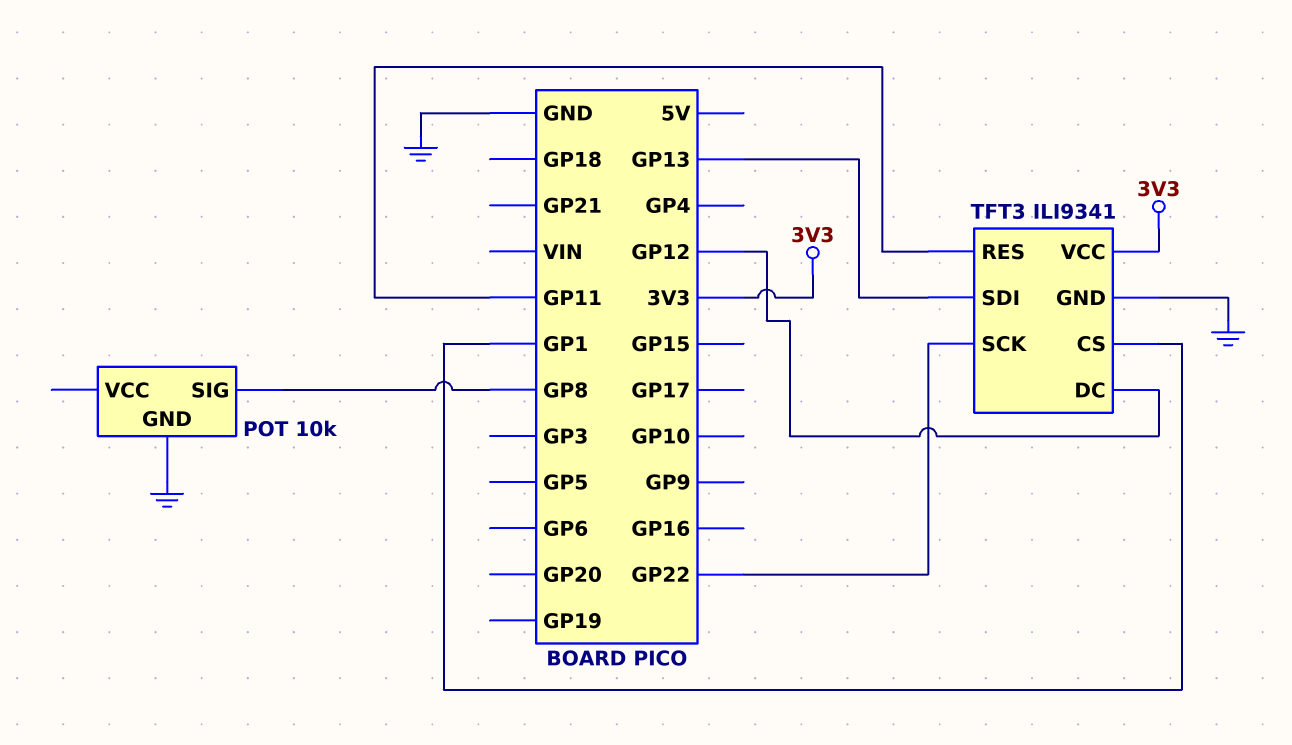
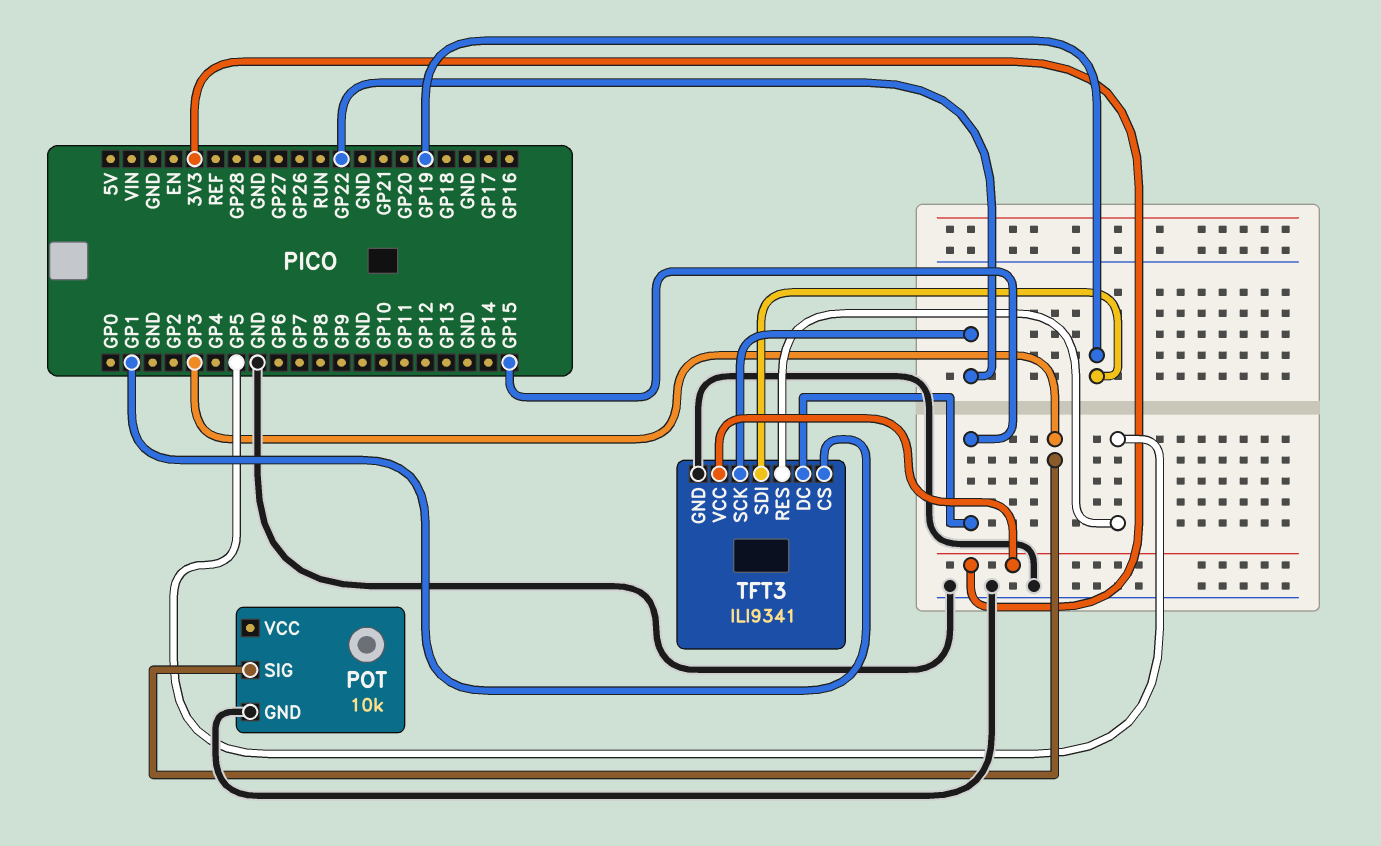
POT pin SIG: GP8 -> GP3
TFT3 pin DC: GP12 -> GP15
TFT3 pin RES: GP11 -> GP5
TFT3 pin SDI: GP13 -> GP19

